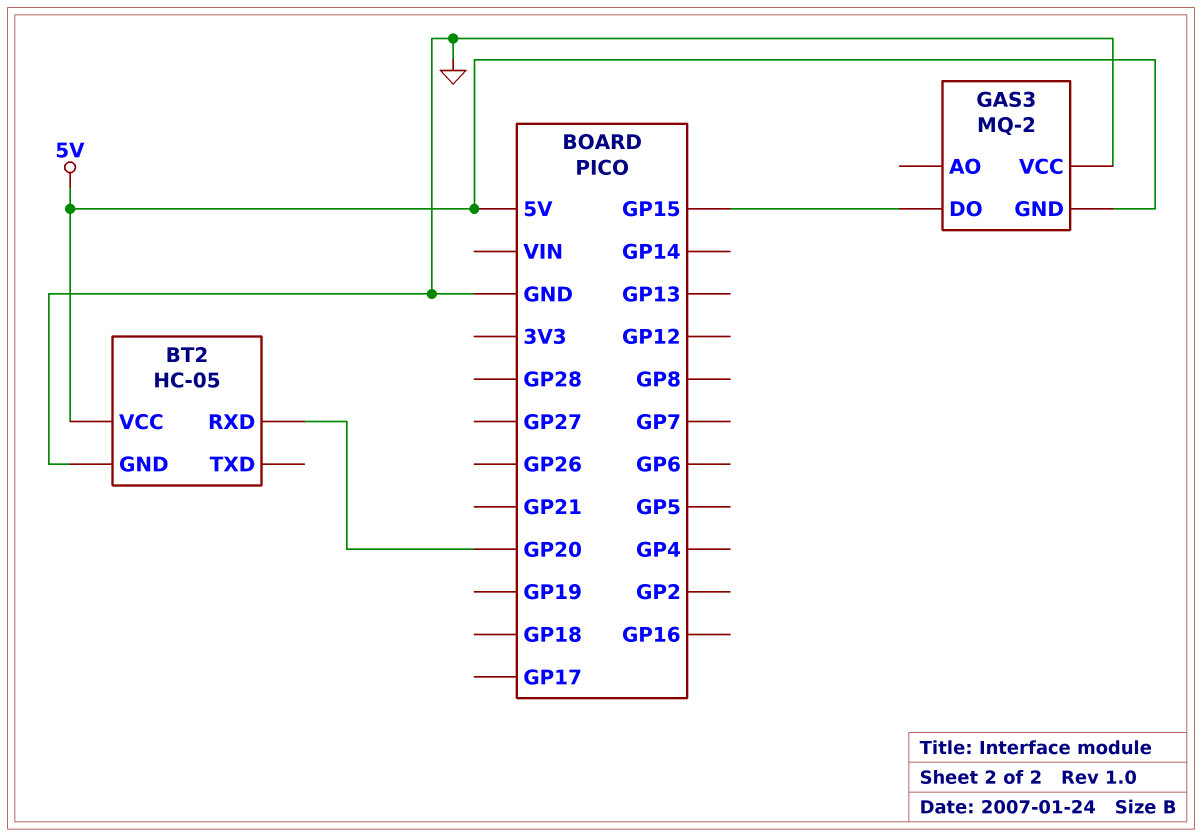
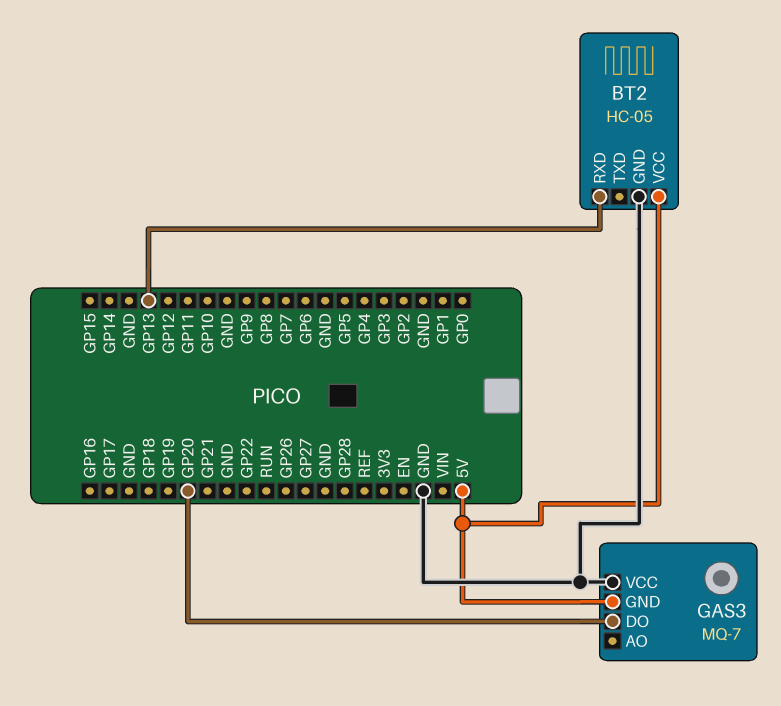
BT2 pin RXD: GP20 -> GP13
GAS3: MQ-2 -> MQ-7
GAS3 pin DO: GP15 -> GP20

